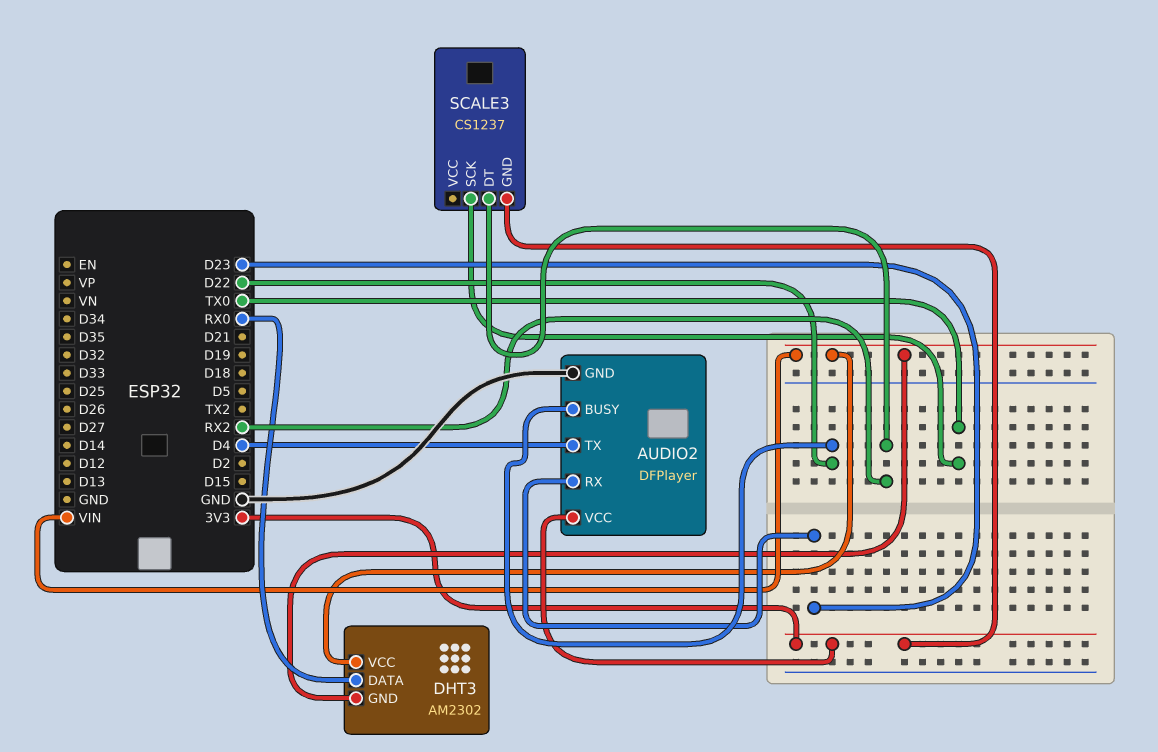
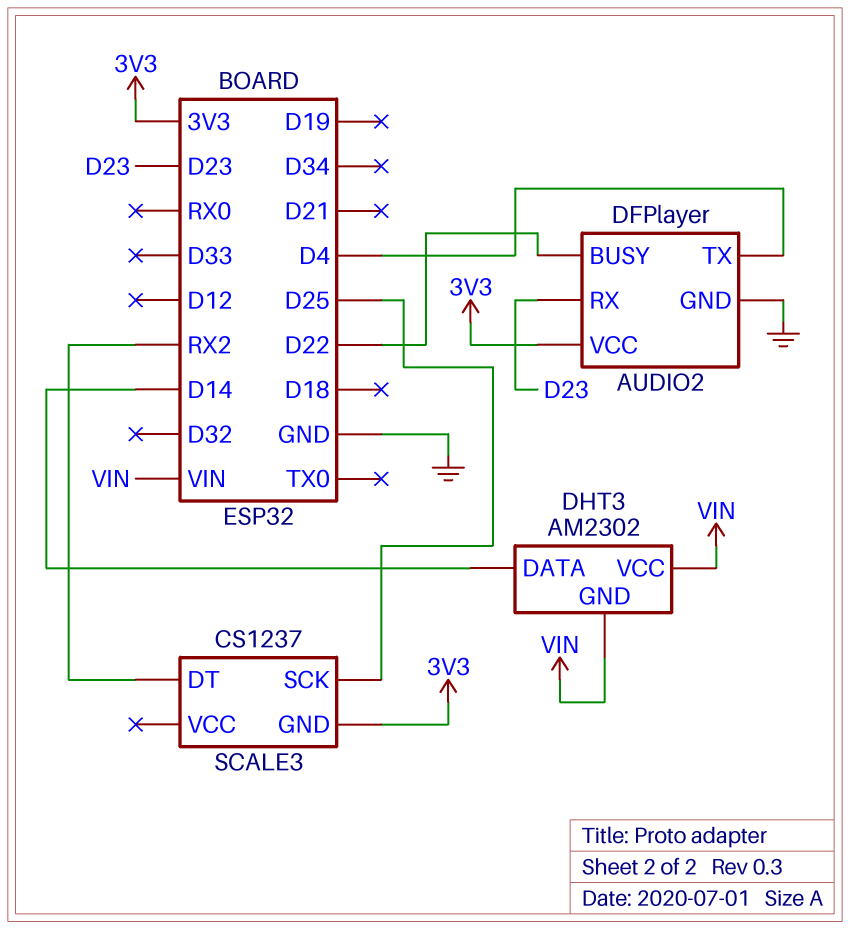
DHT3 pin DATA: RX0 -> D14
SCALE3 pin SCK: TX0 -> D25

